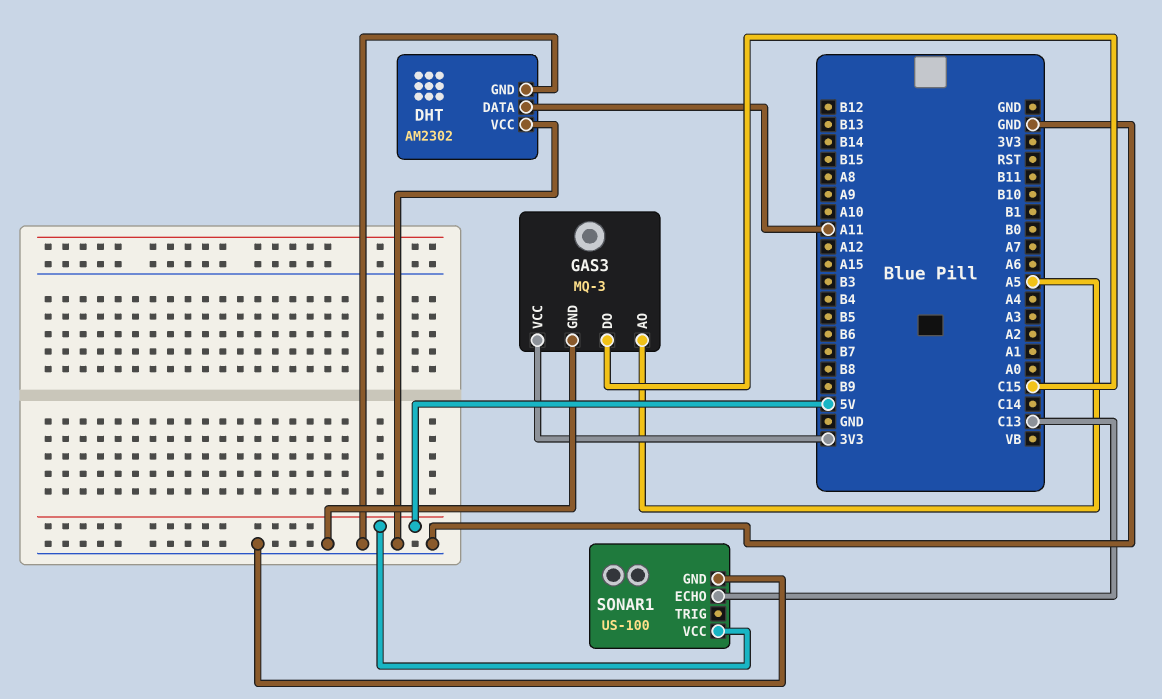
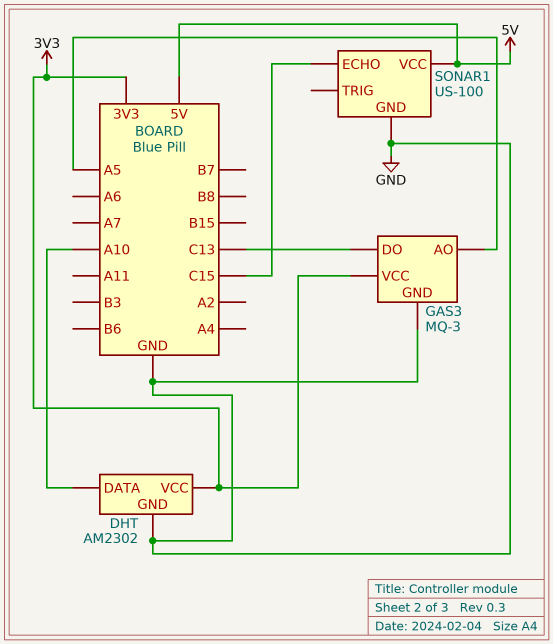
DHT pin DATA: A11 -> A10
DHT pin VCC: GND -> 3V3
GAS3 pin DO: C15 -> C13
SONAR1 pin ECHO: C13 -> C15

